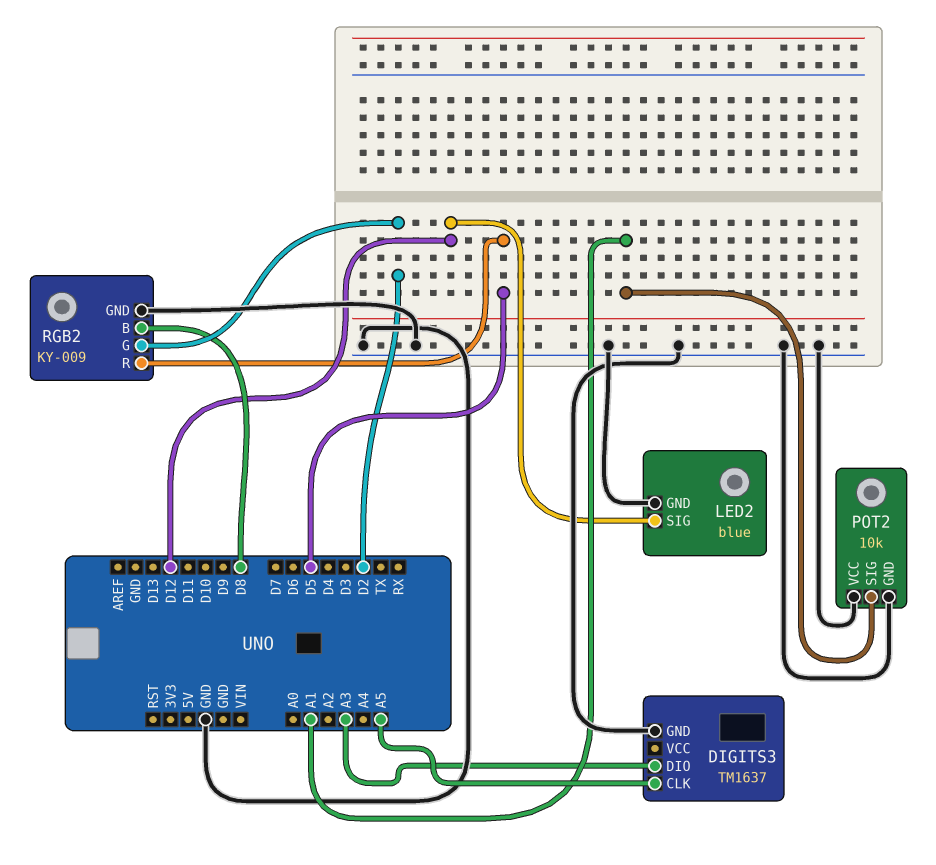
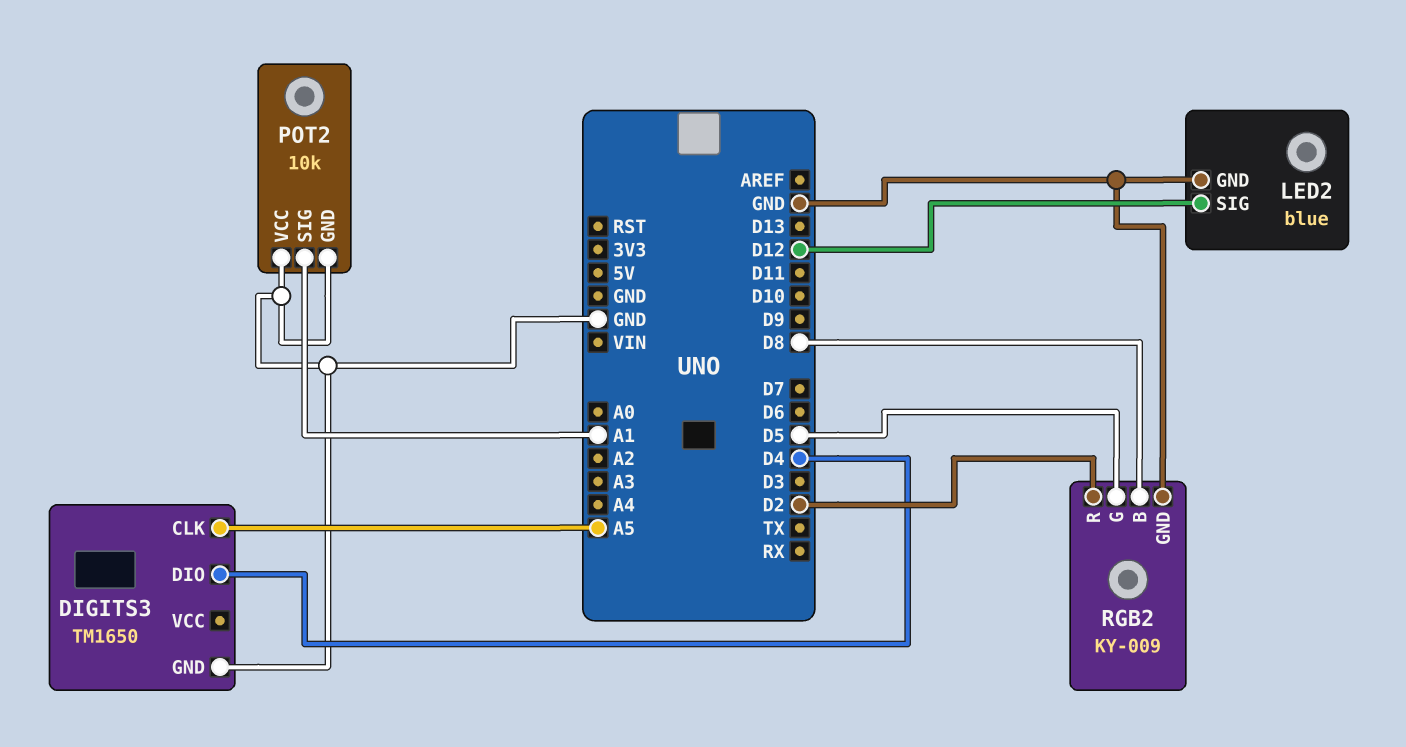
DIGITS3: TM1637 -> TM1650
DIGITS3 pin DIO: A3 -> D4
RGB2 pin G: D2 -> D5
RGB2 pin R: D5 -> D2

